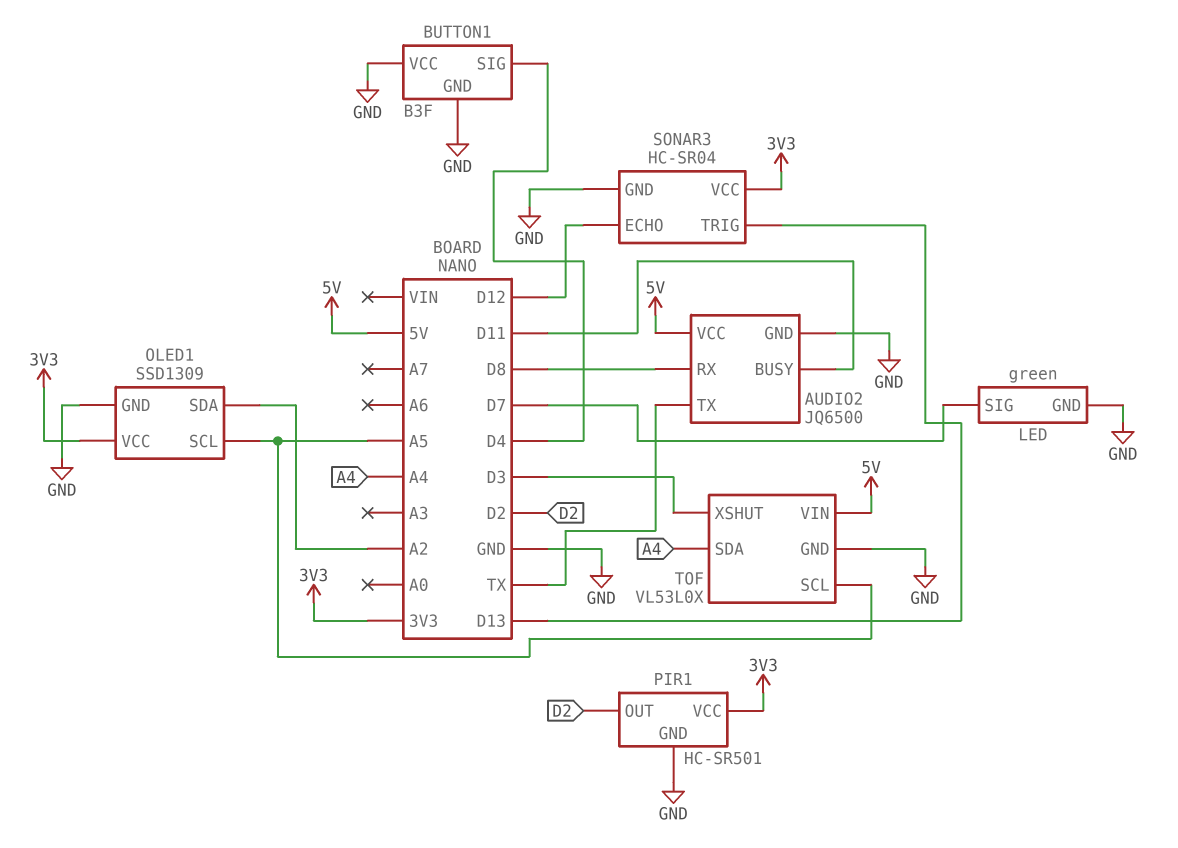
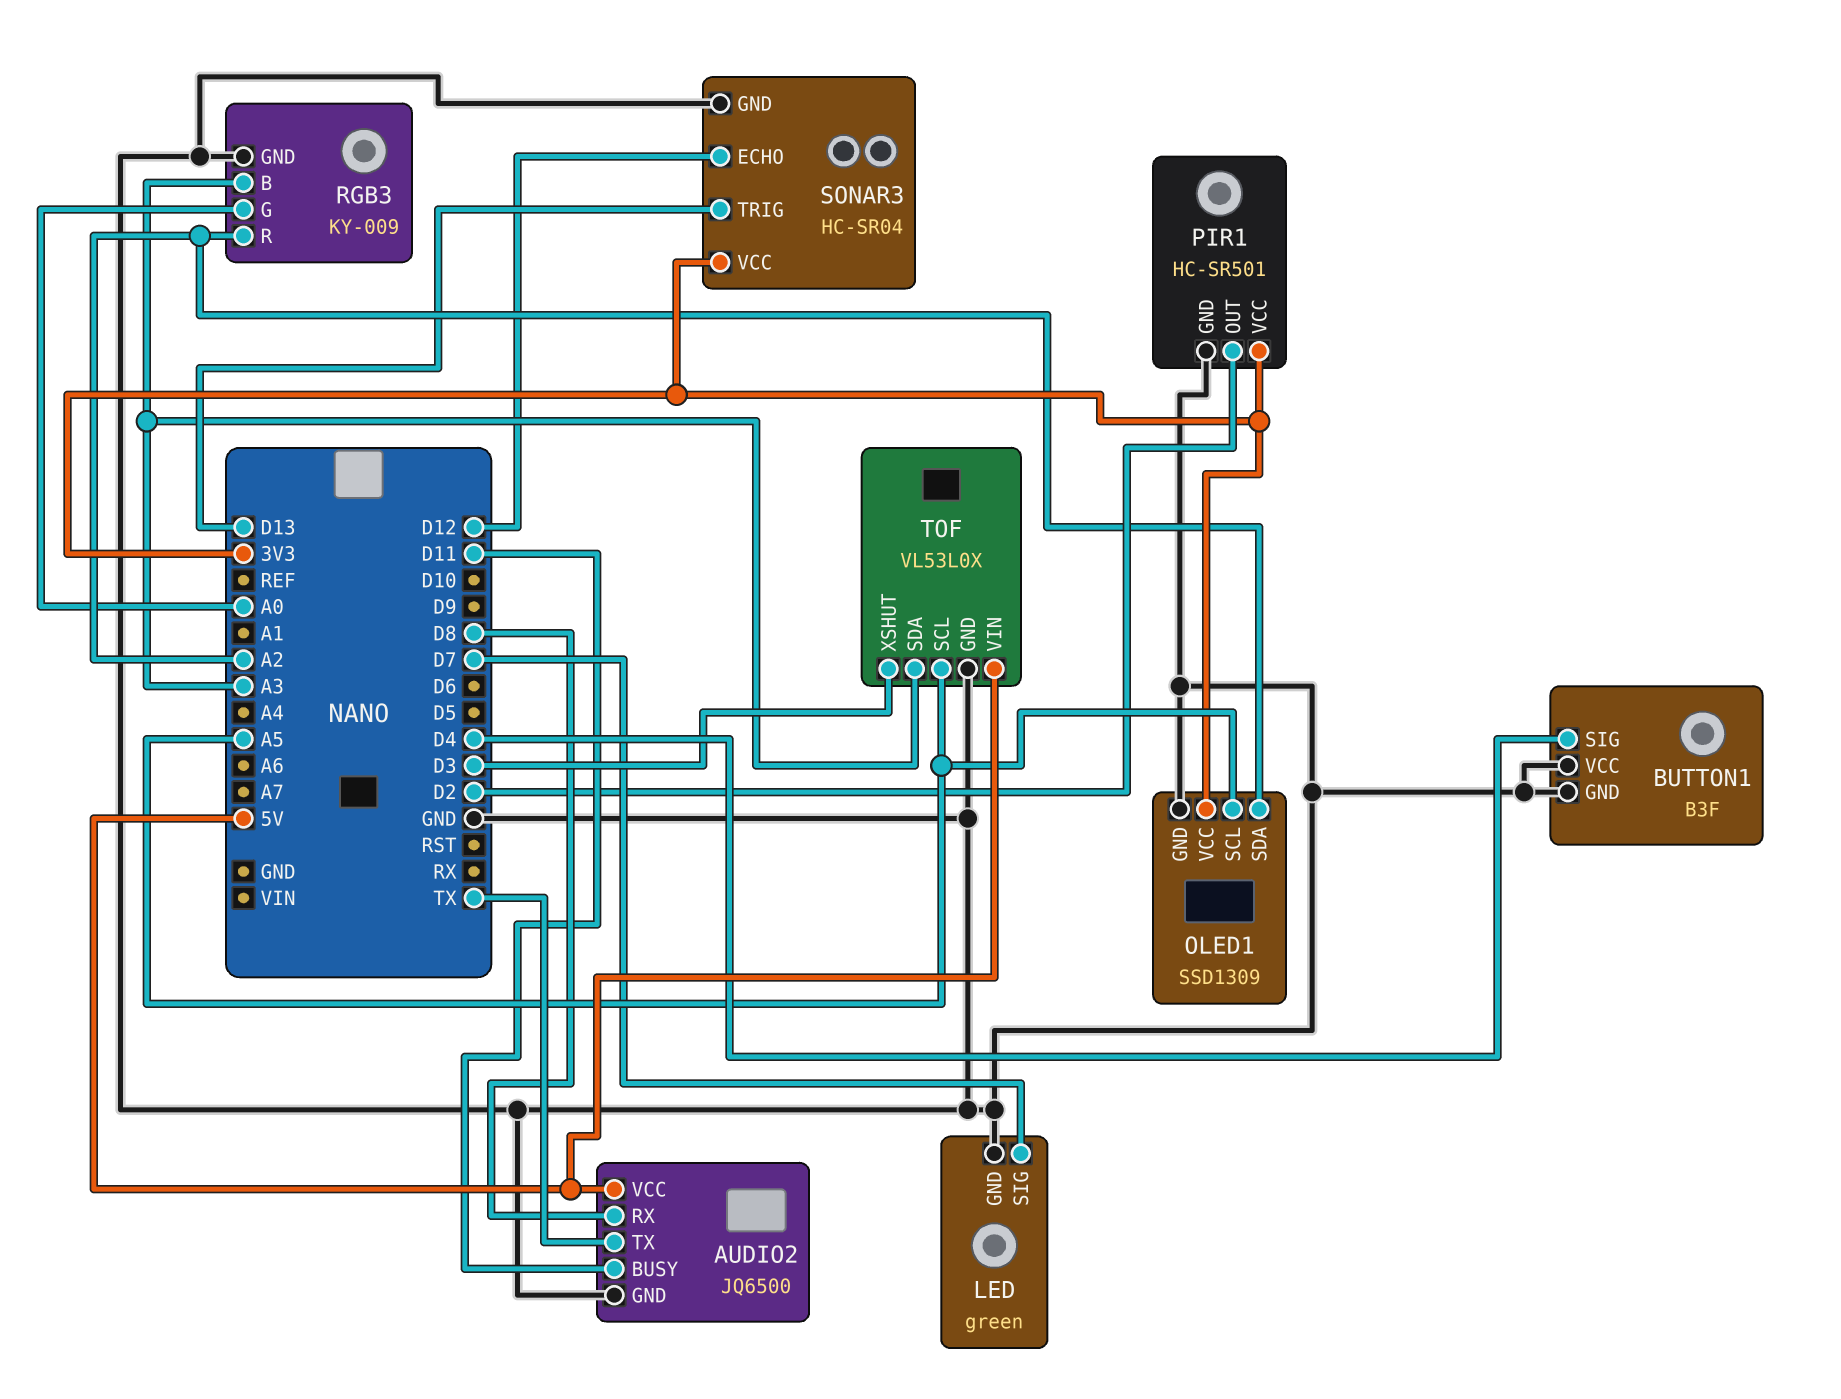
RGB3: none -> KY-009
RGB3 pin B: none -> A3
RGB3 pin G: none -> A0
RGB3 pin GND: none -> GND
RGB3 pin R: none -> A2
TOF pin SDA: A4 -> A3

